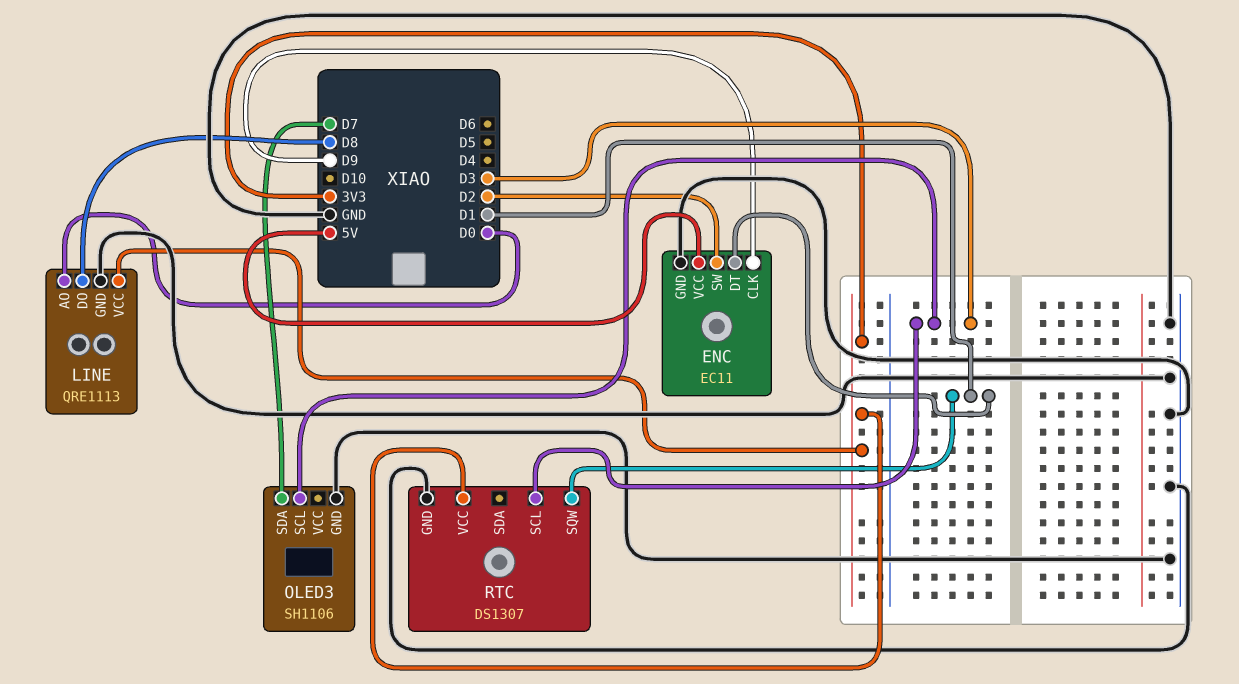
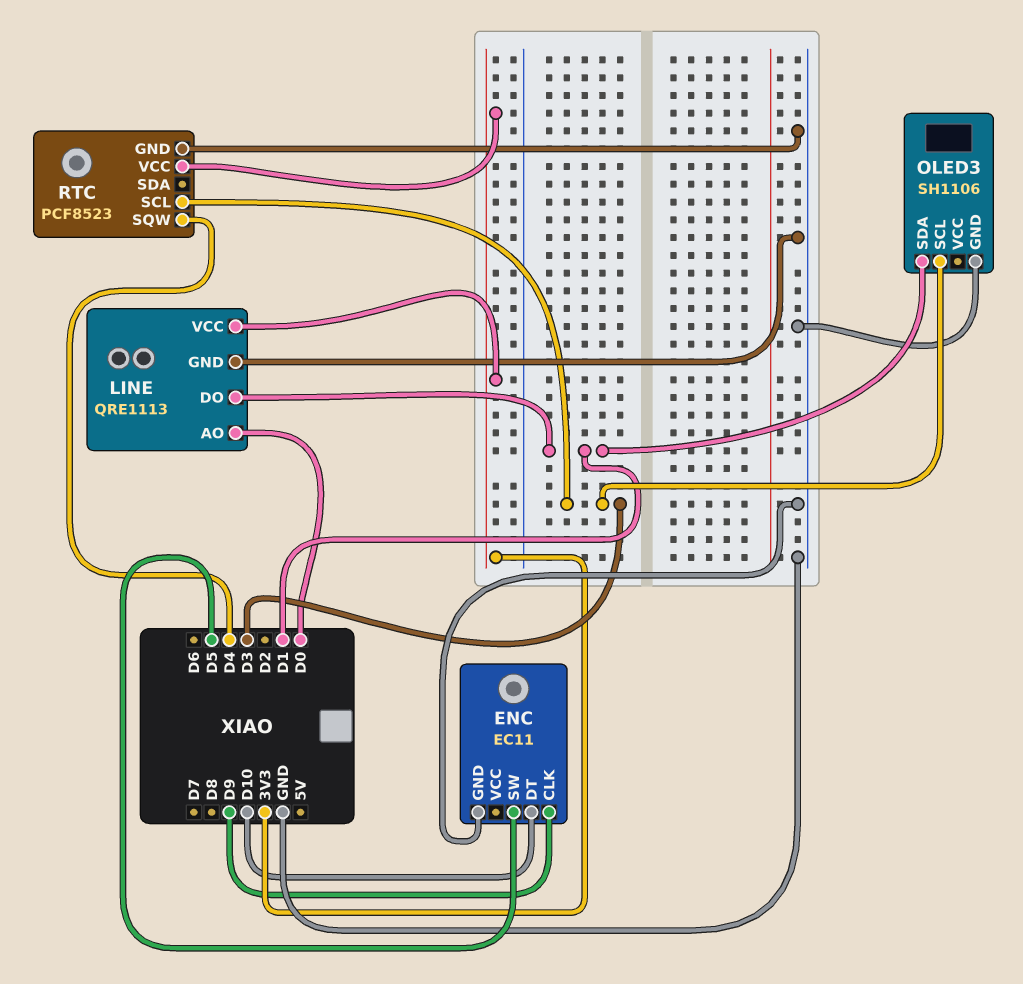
ENC pin DT: D1 -> D10
ENC pin SW: D2 -> D5
ENC pin VCC: 5V -> none
LINE pin DO: D8 -> D1
OLED3 pin SDA: D7 -> D1
RTC: DS1307 -> PCF8523
RTC pin SQW: D1 -> D4

